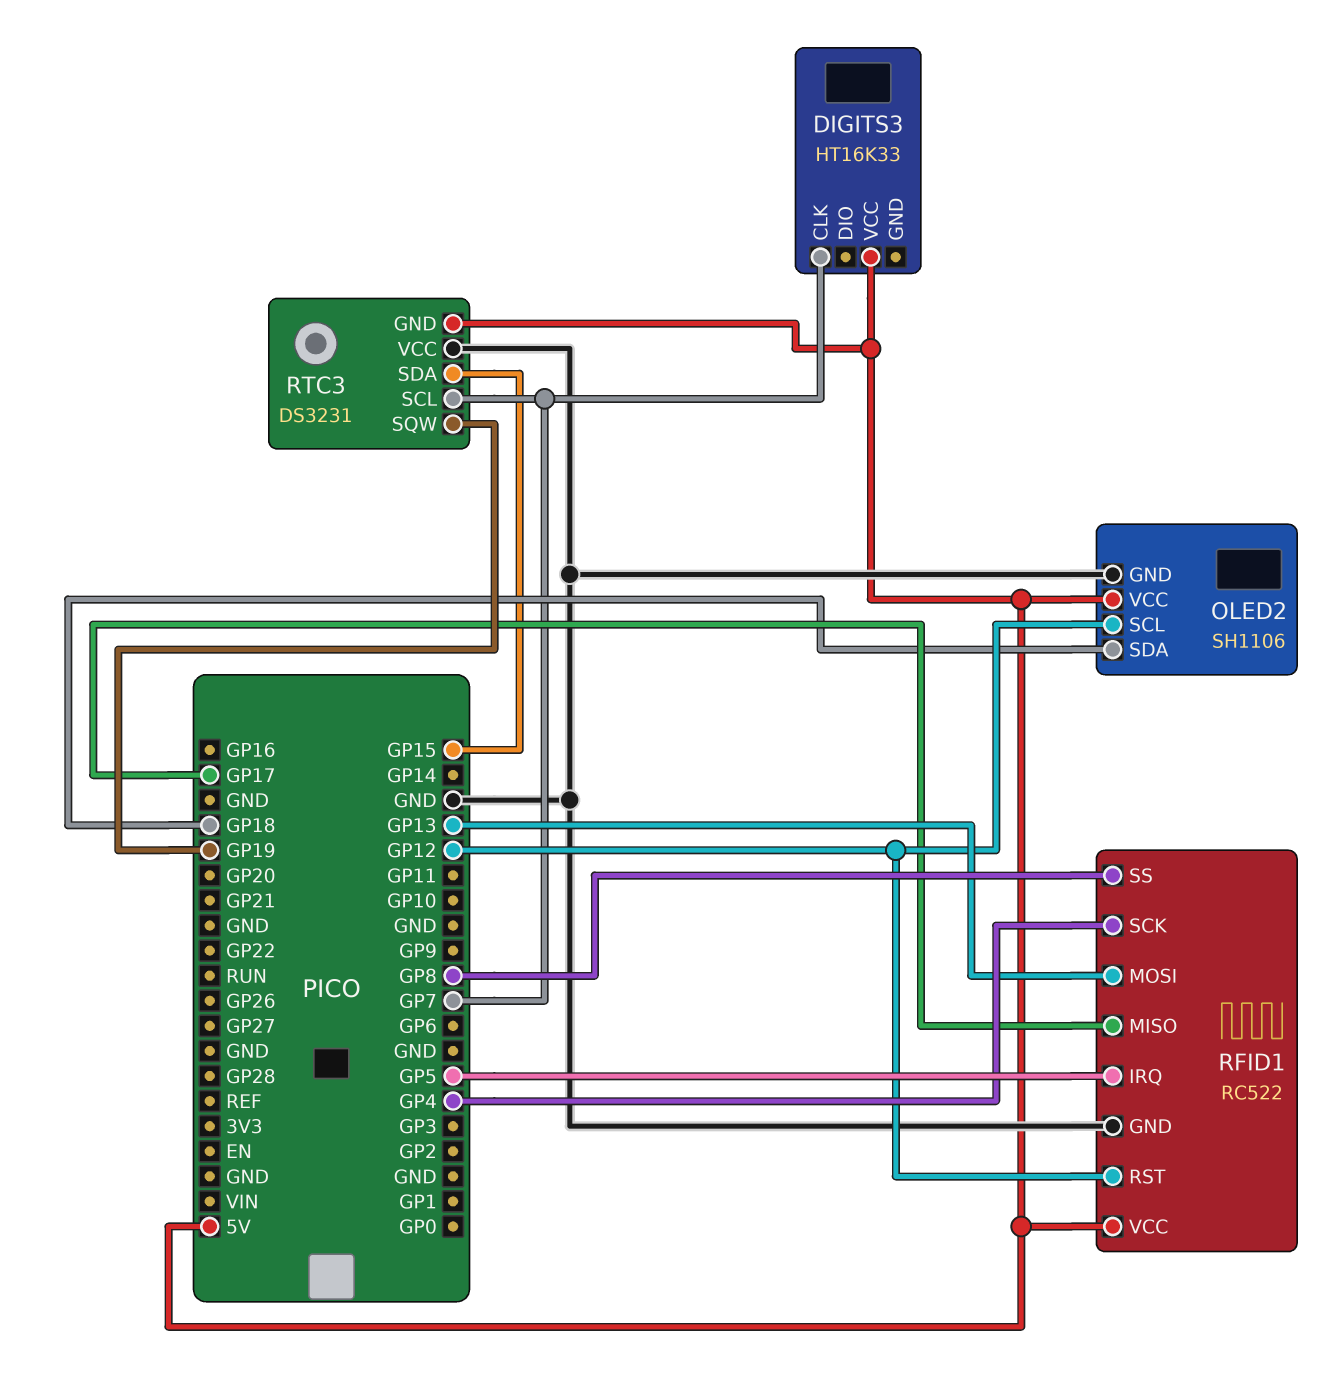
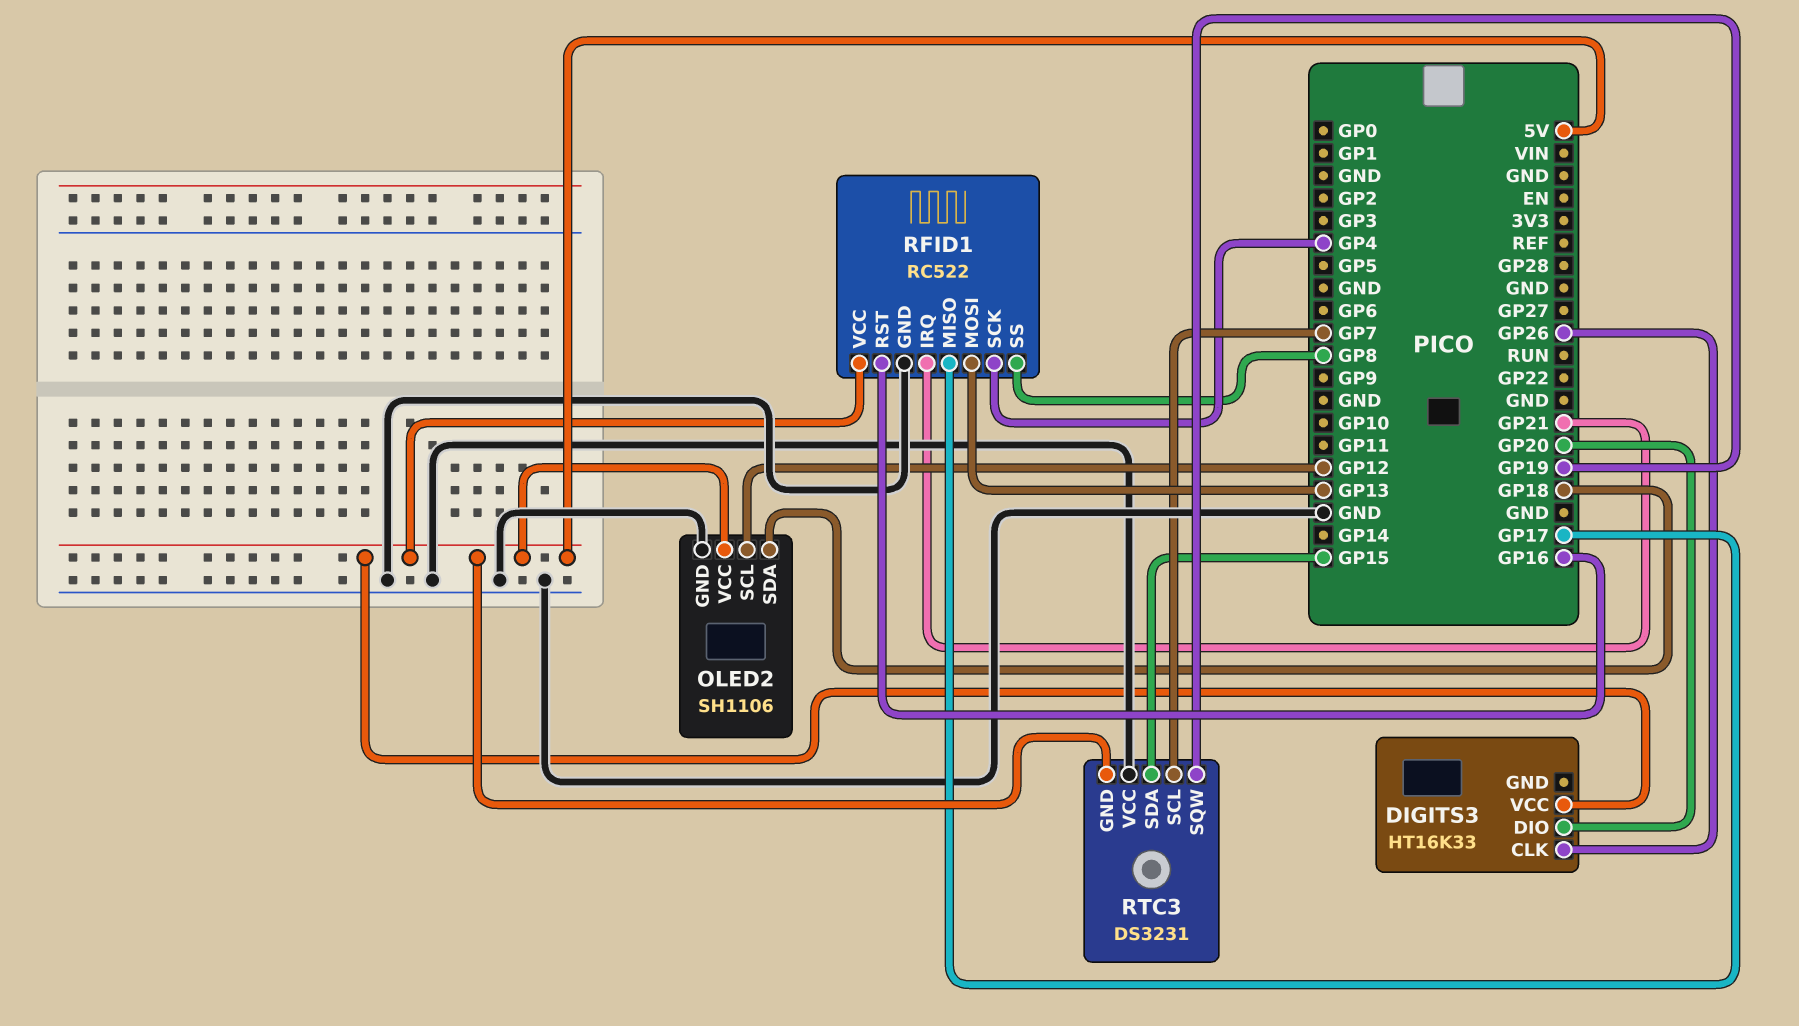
DIGITS3 pin CLK: GP7 -> GP26
DIGITS3 pin DIO: none -> GP20
RFID1 pin IRQ: GP5 -> GP21
RFID1 pin RST: GP12 -> GP16

